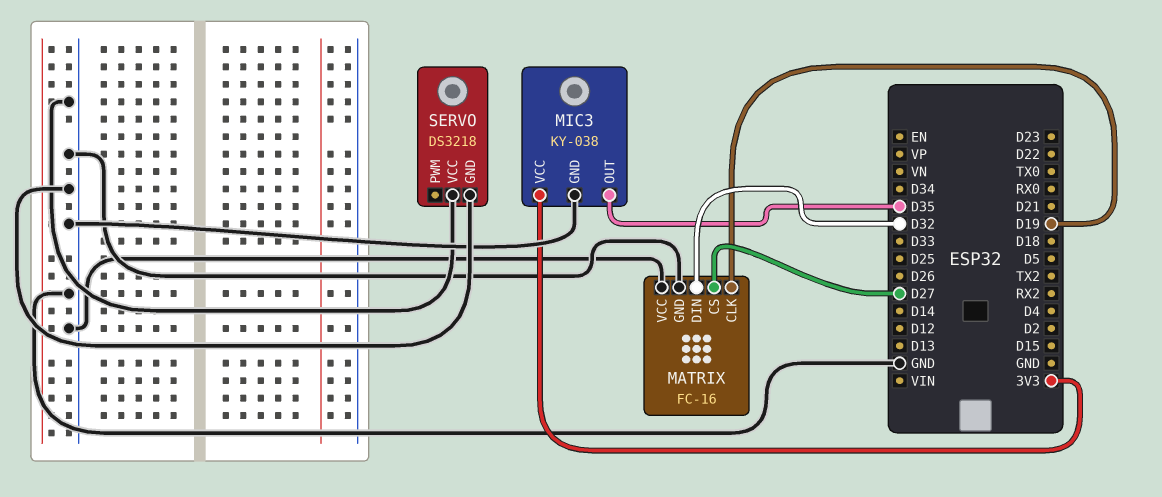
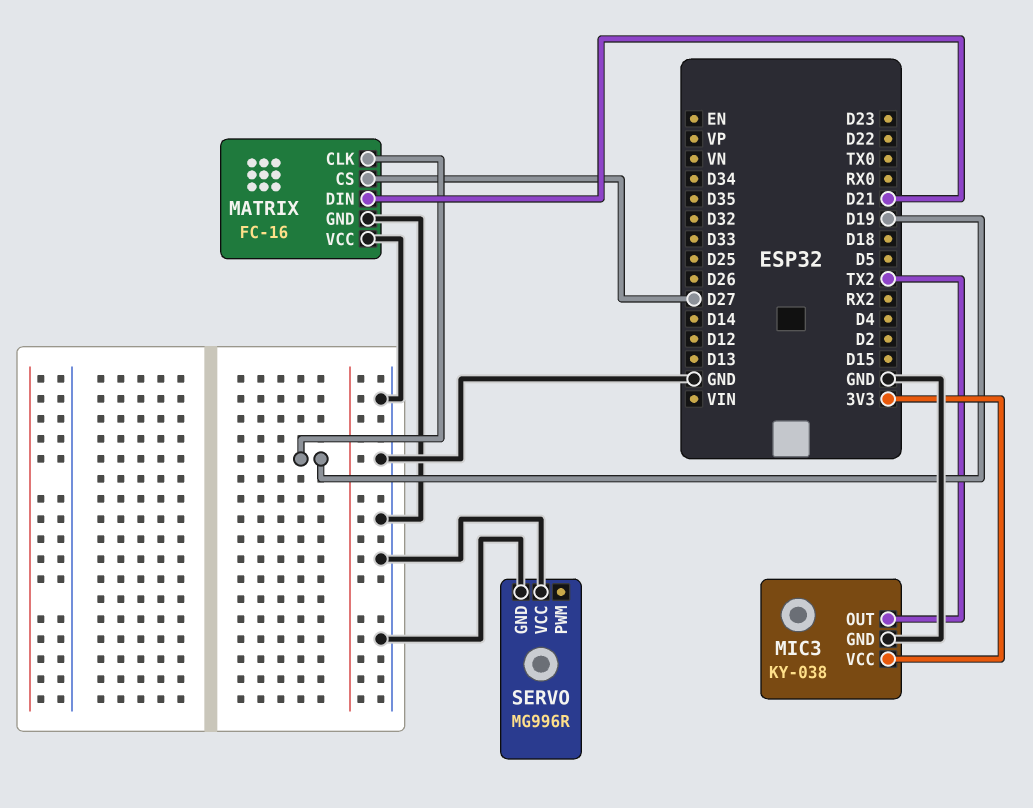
MATRIX pin DIN: D32 -> D21
MIC3 pin OUT: D35 -> TX2
SERVO: DS3218 -> MG996R

